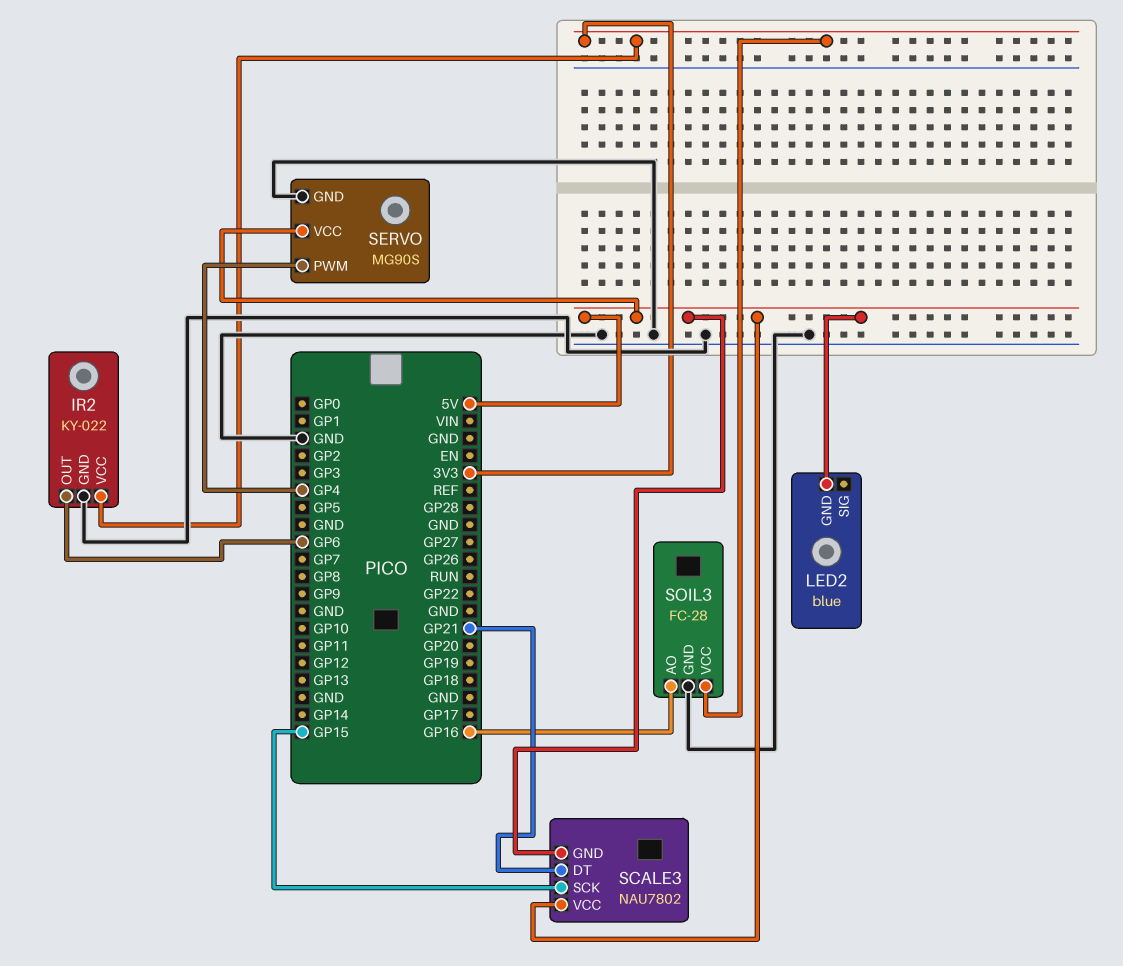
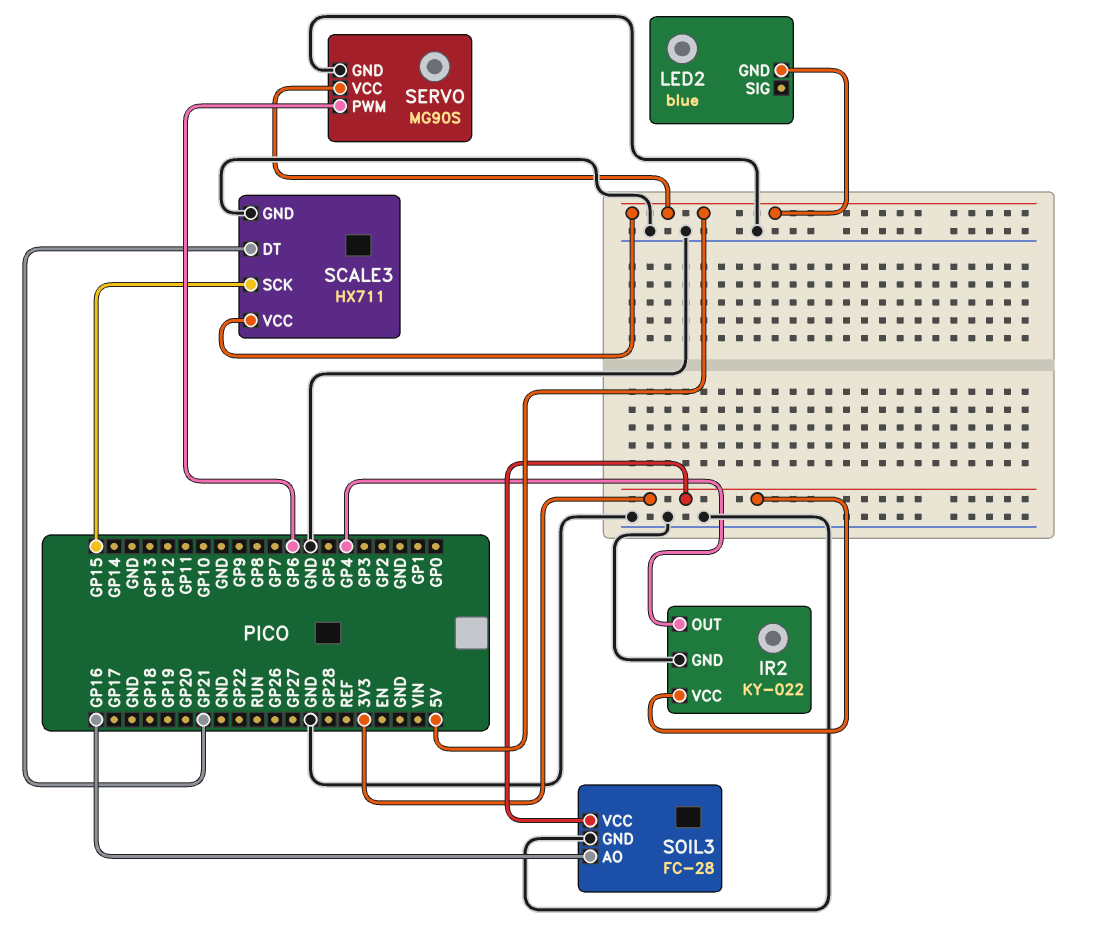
IR2 pin OUT: GP6 -> GP4
SCALE3: NAU7802 -> HX711
SCALE3 pin GND: 5V -> GND
SERVO pin PWM: GP4 -> GP6

